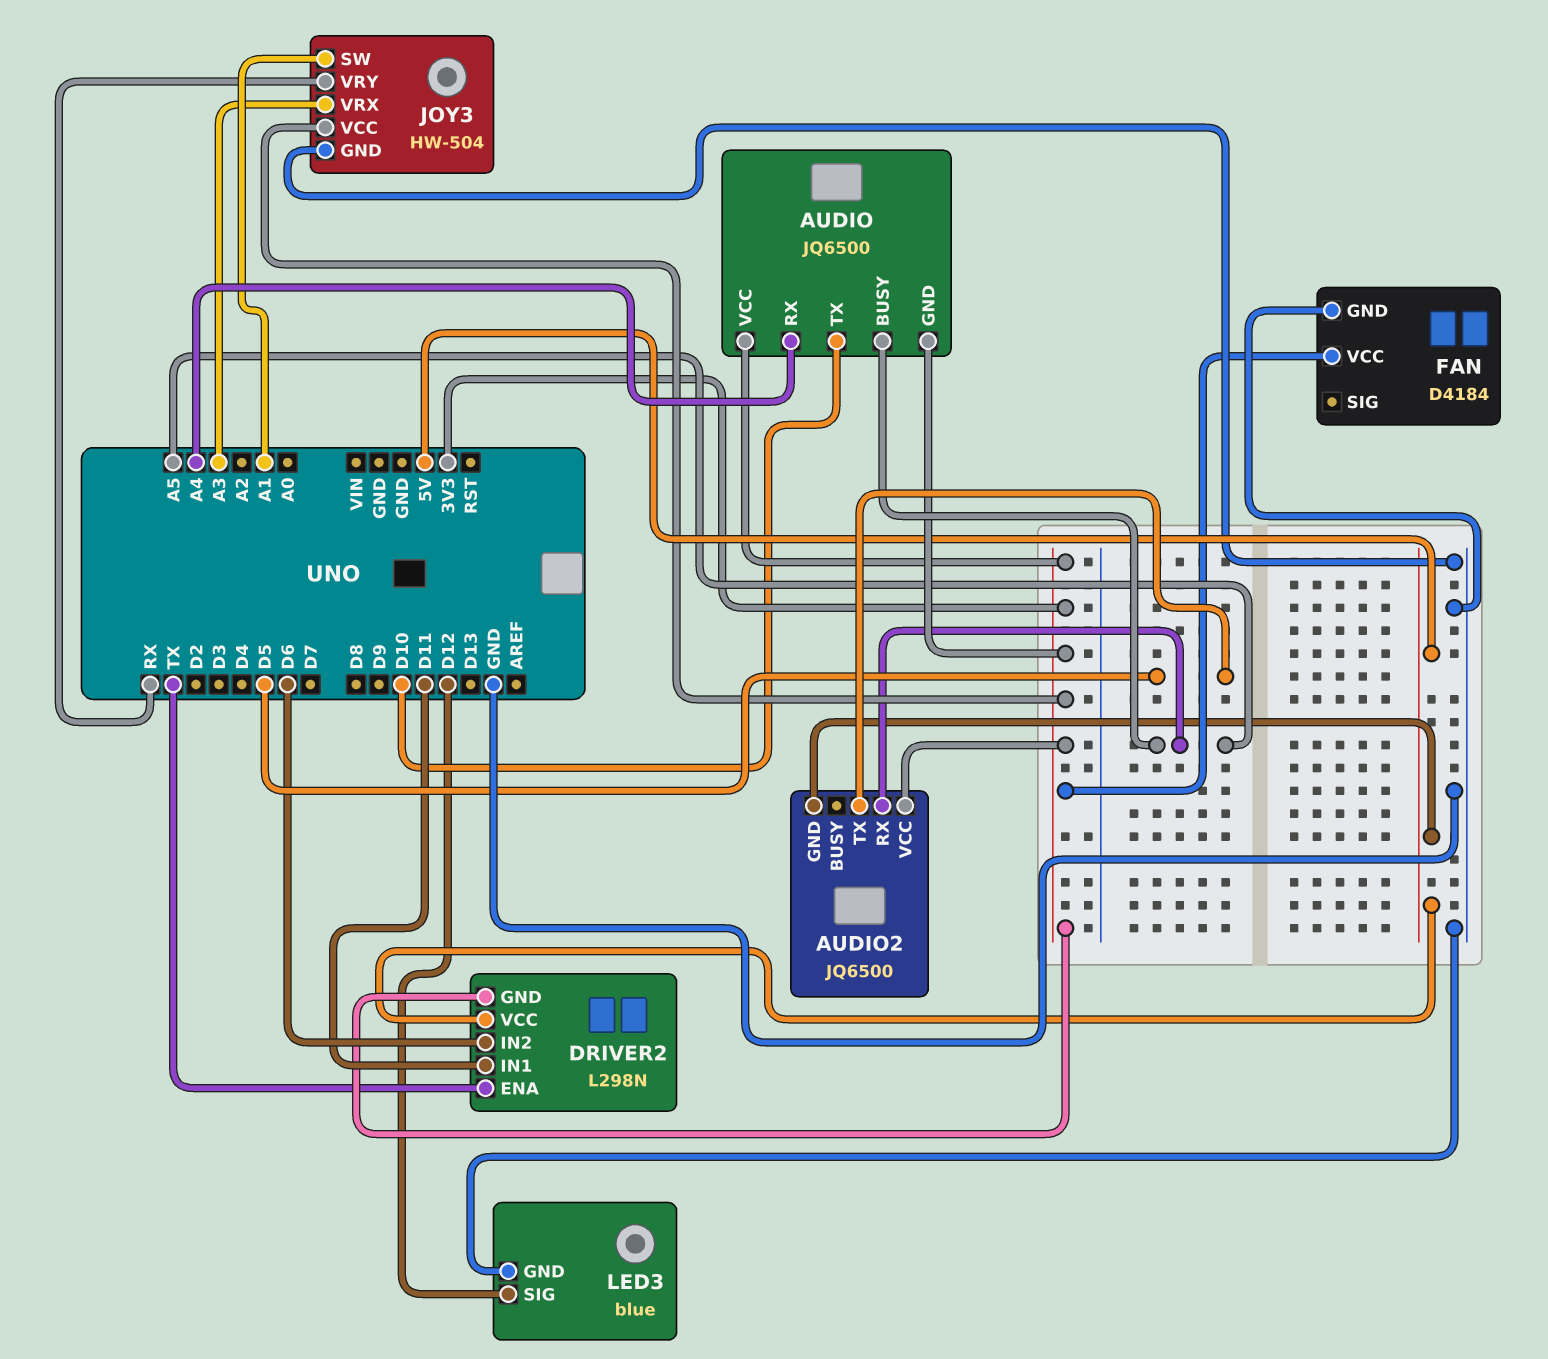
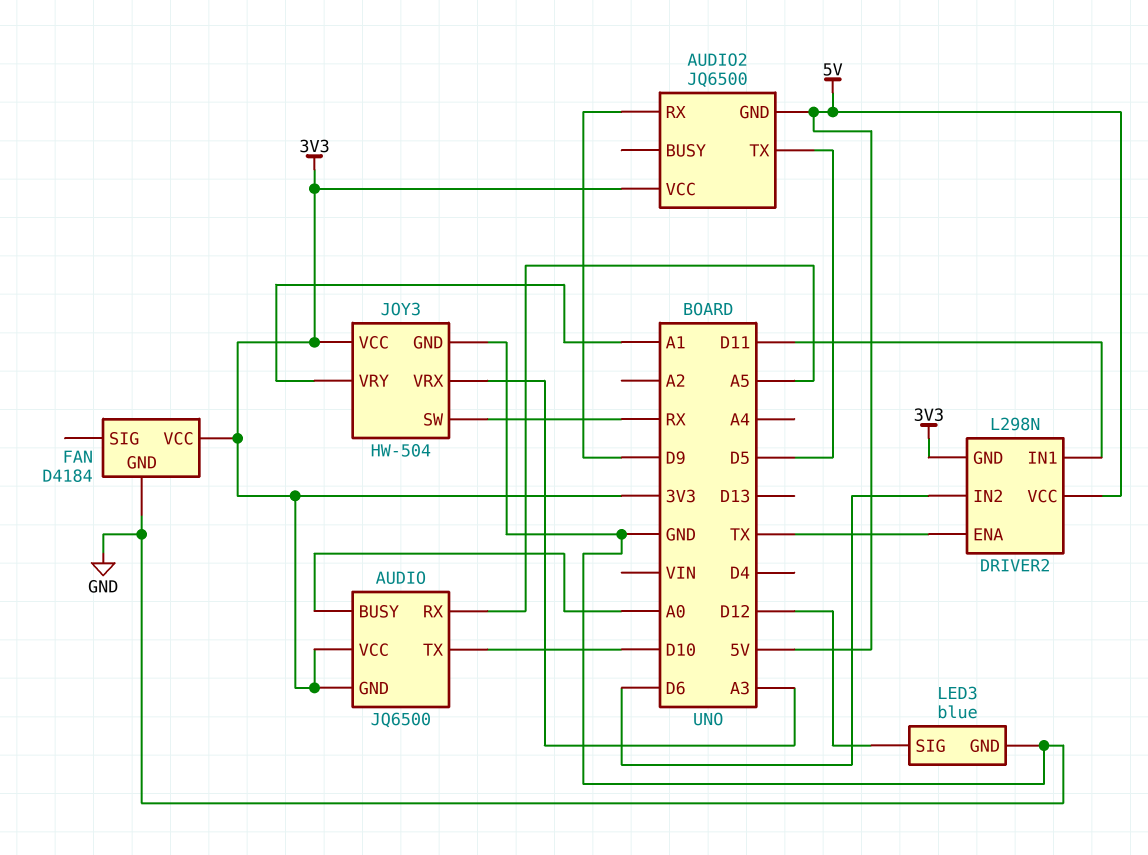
AUDIO pin BUSY: A5 -> A0
AUDIO pin RX: A4 -> A5
AUDIO2 pin RX: A5 -> D9
JOY3 pin SW: A1 -> RX
JOY3 pin VRY: RX -> A1

